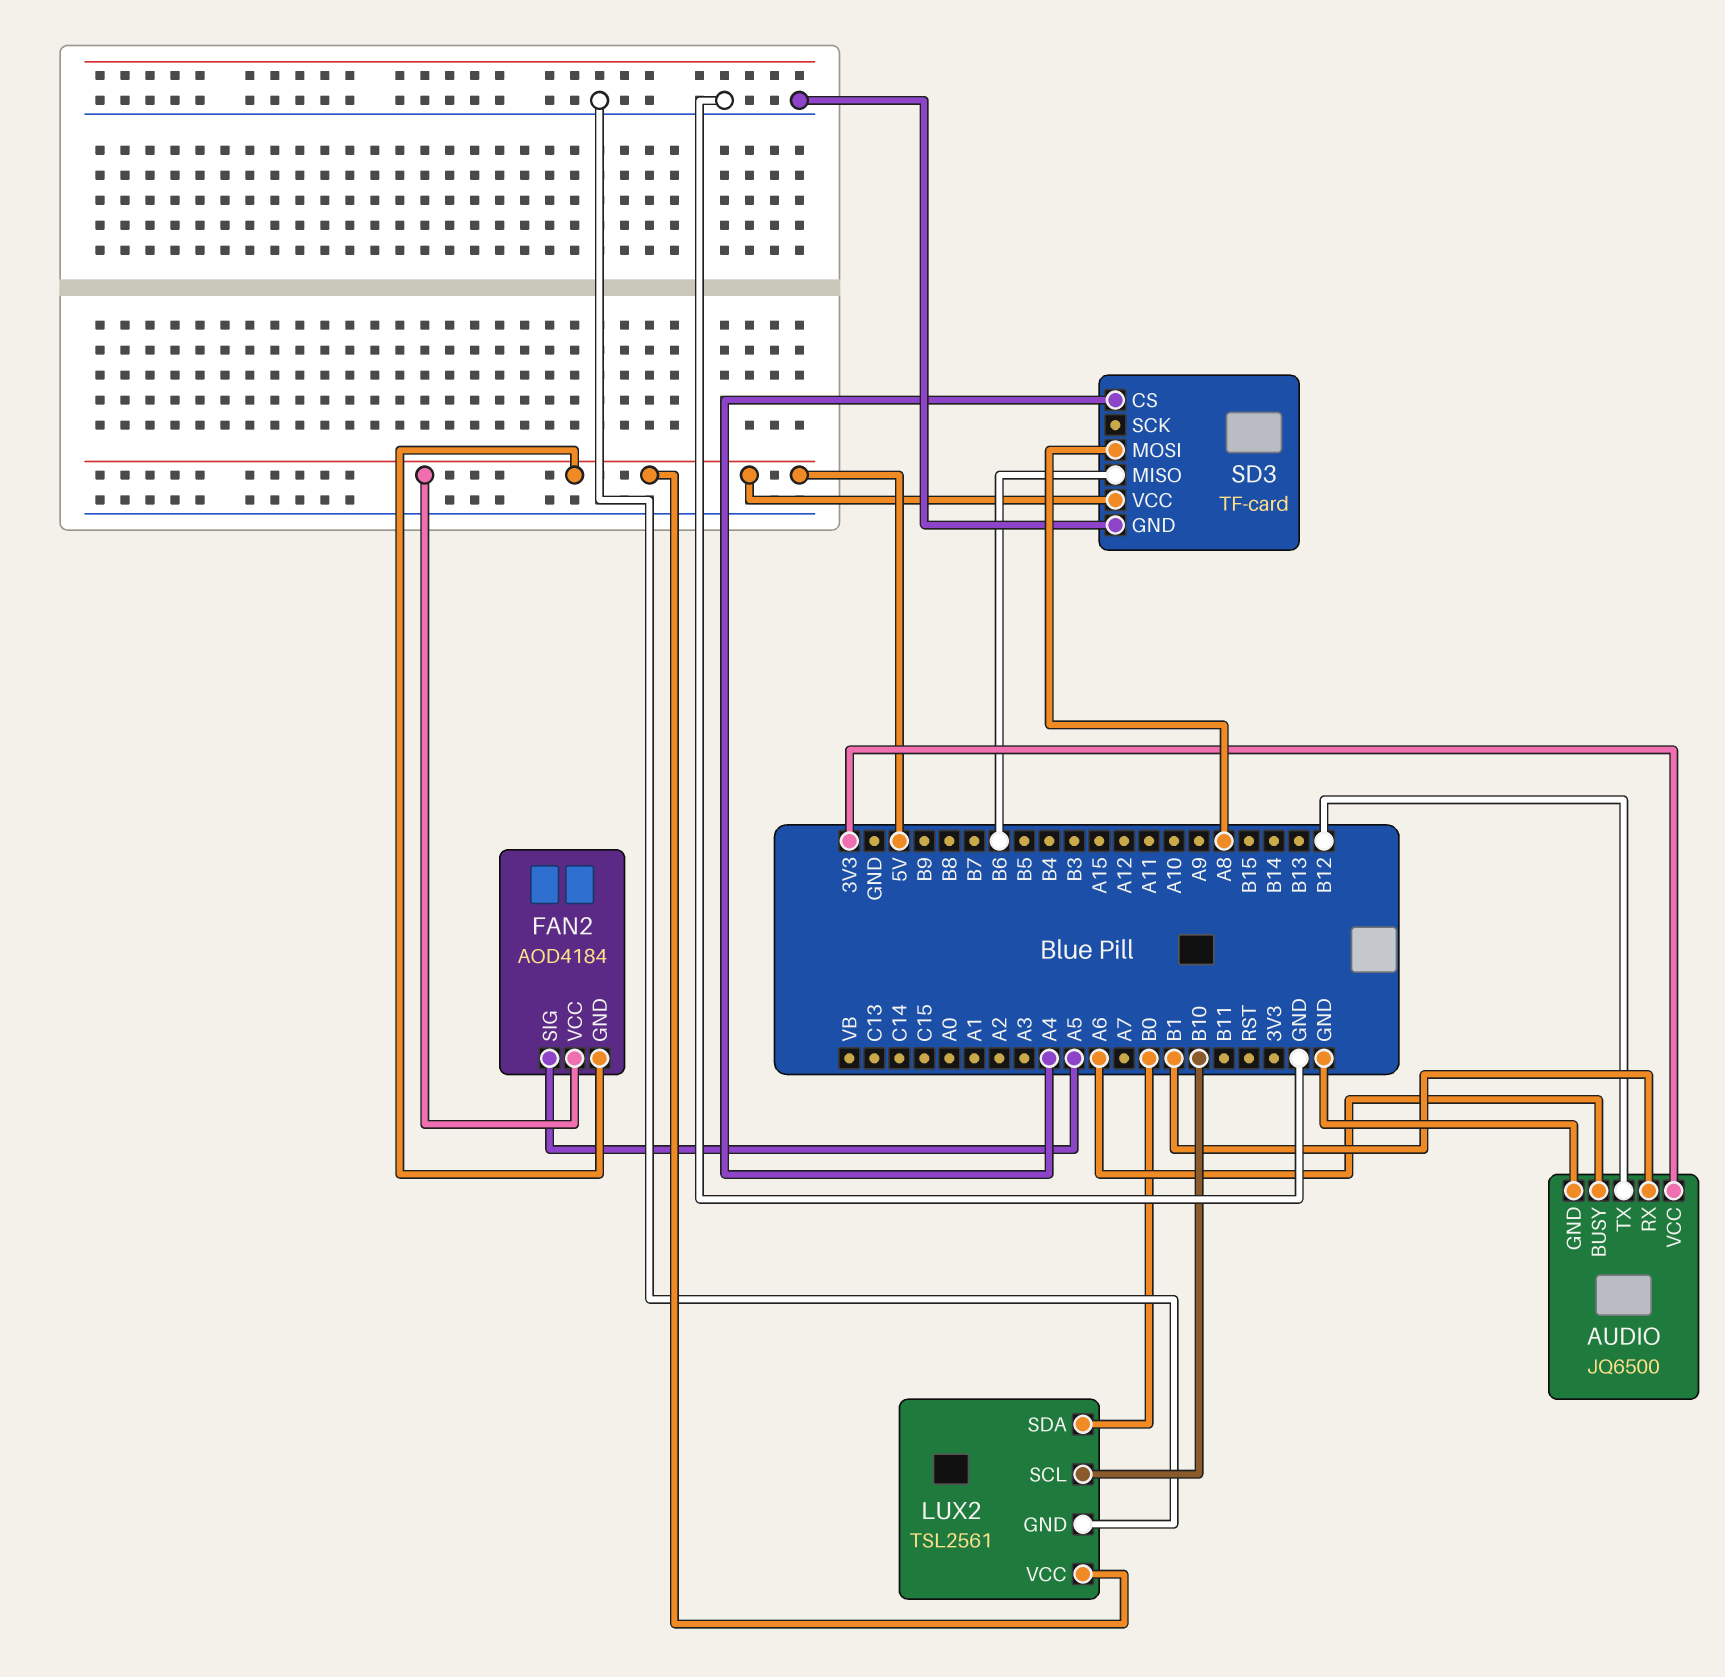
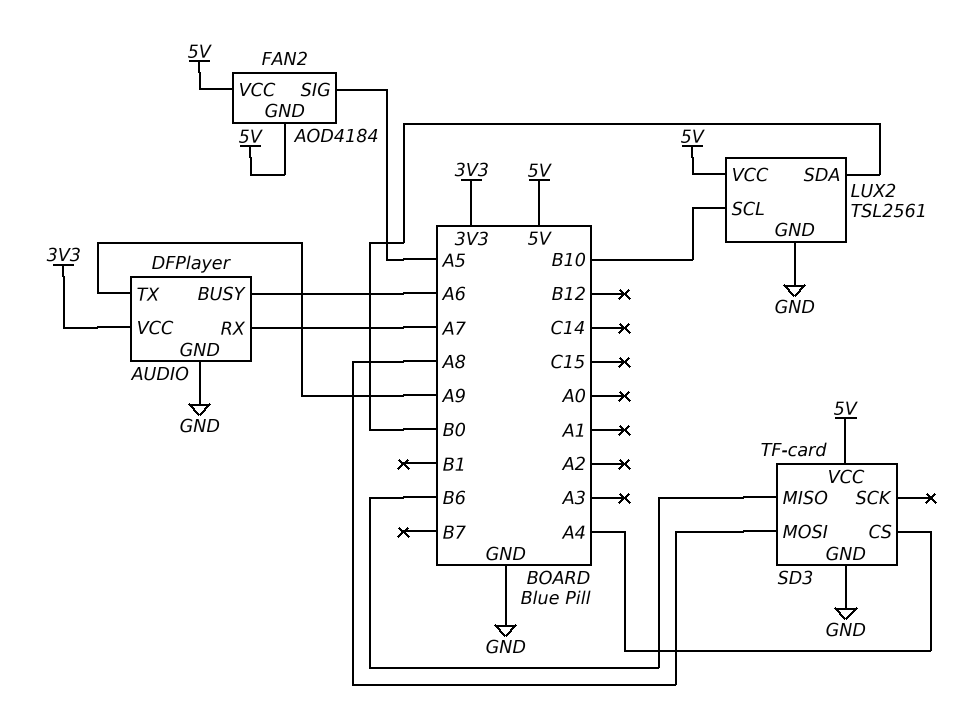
AUDIO: JQ6500 -> DFPlayer
AUDIO pin RX: B1 -> A7
AUDIO pin TX: B12 -> A9

